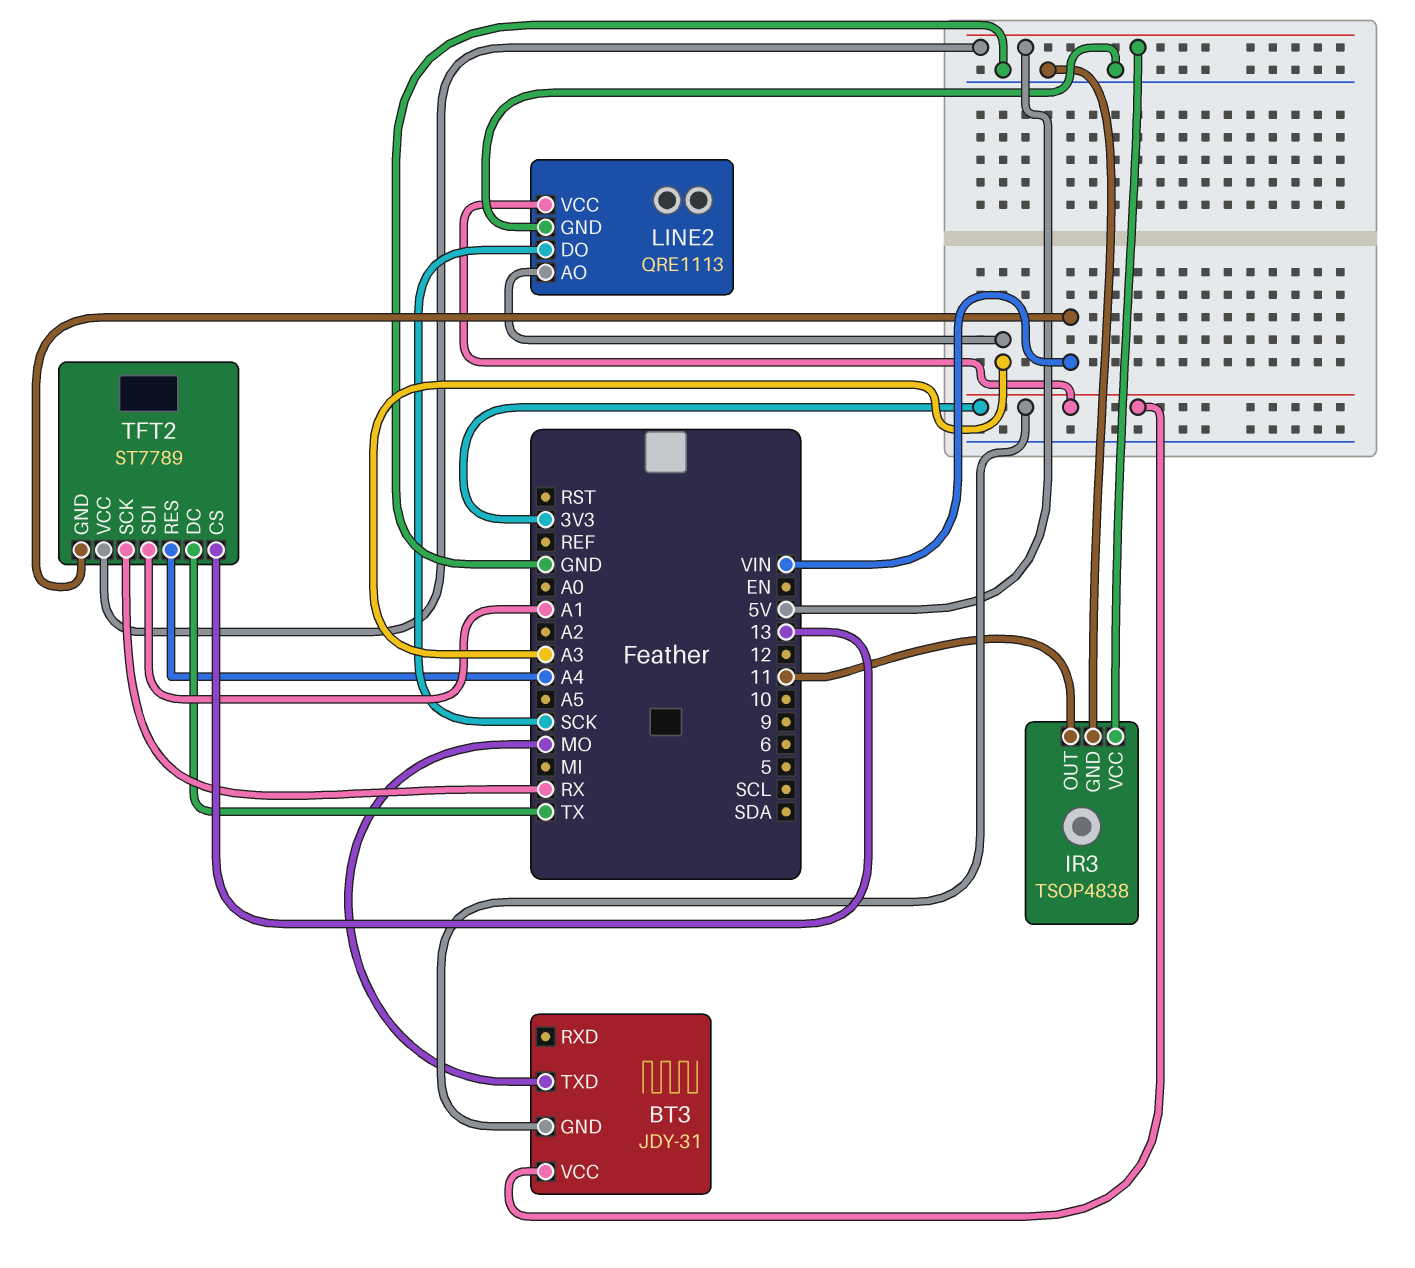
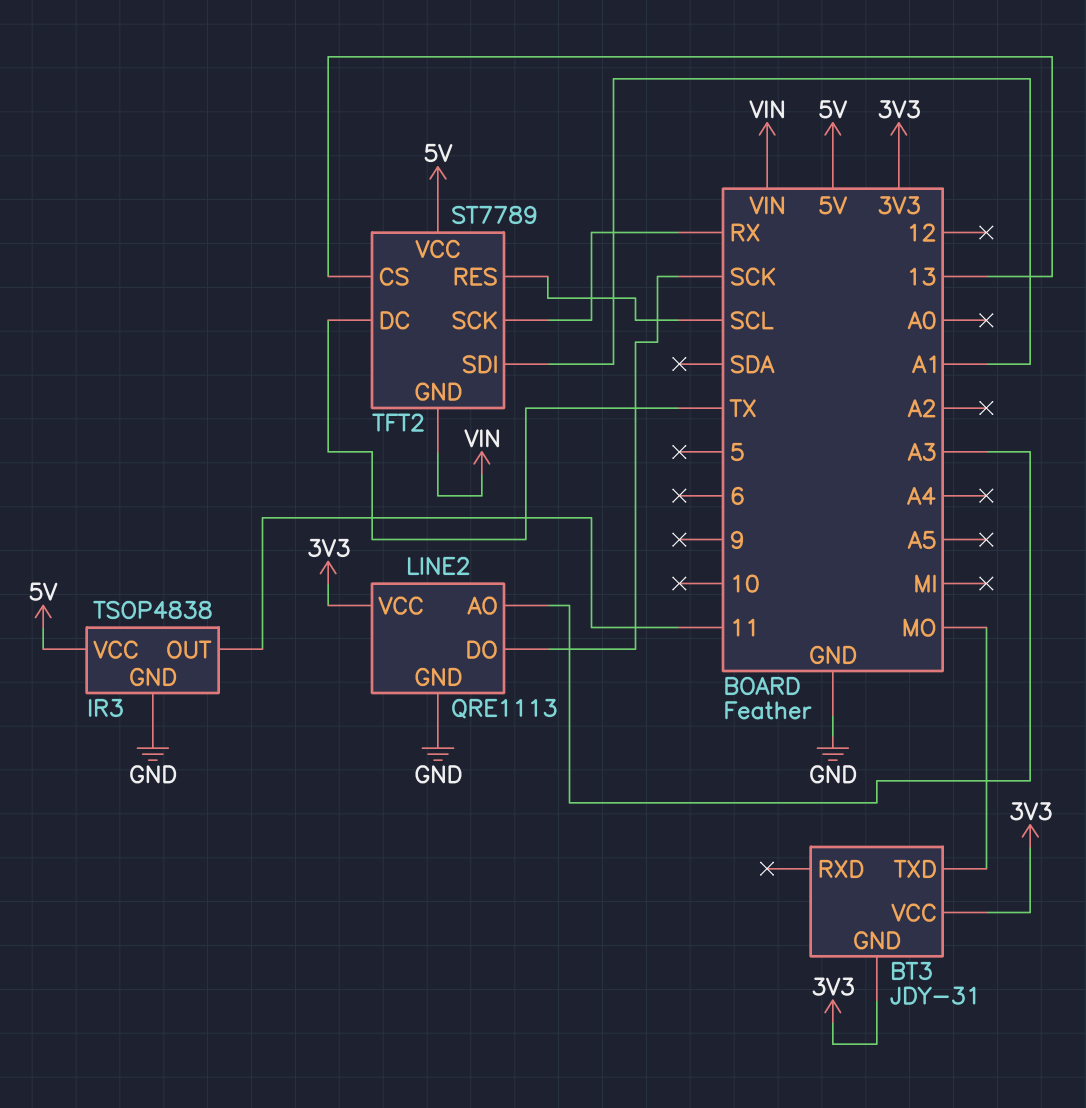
TFT2 pin RES: A4 -> SCL

